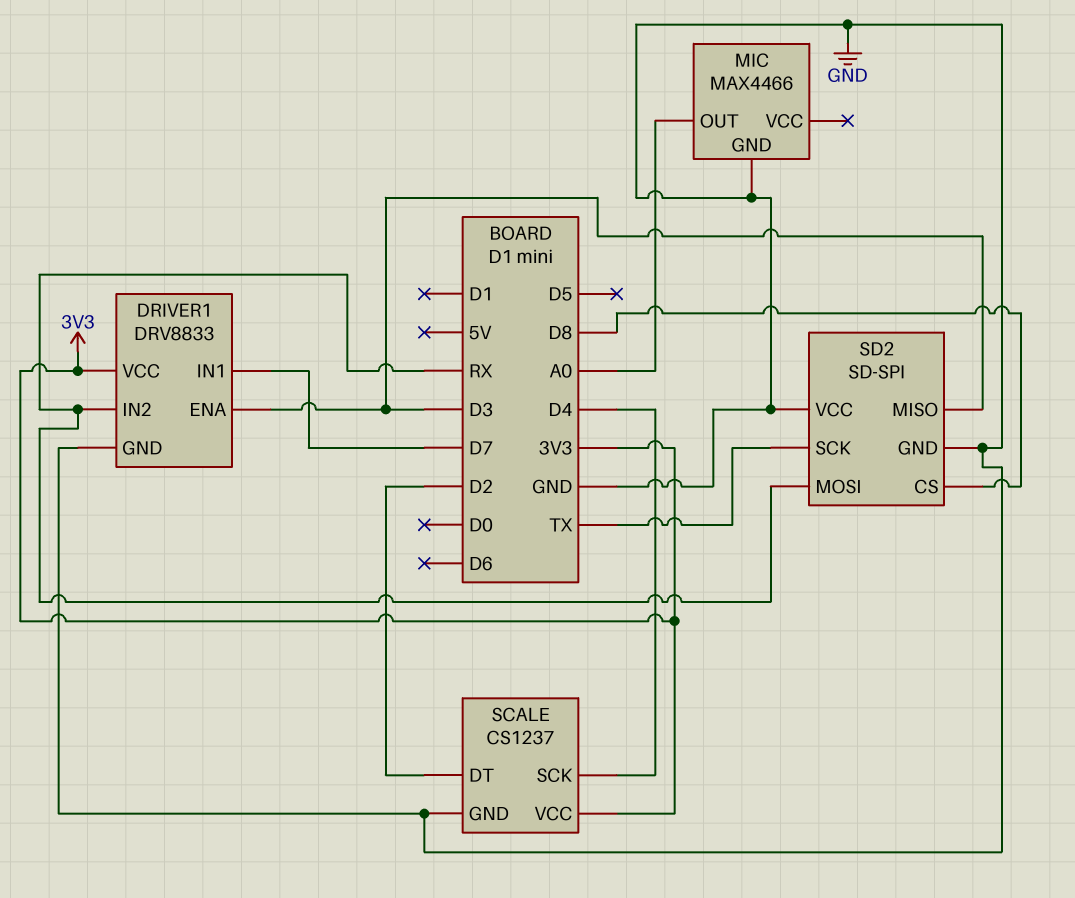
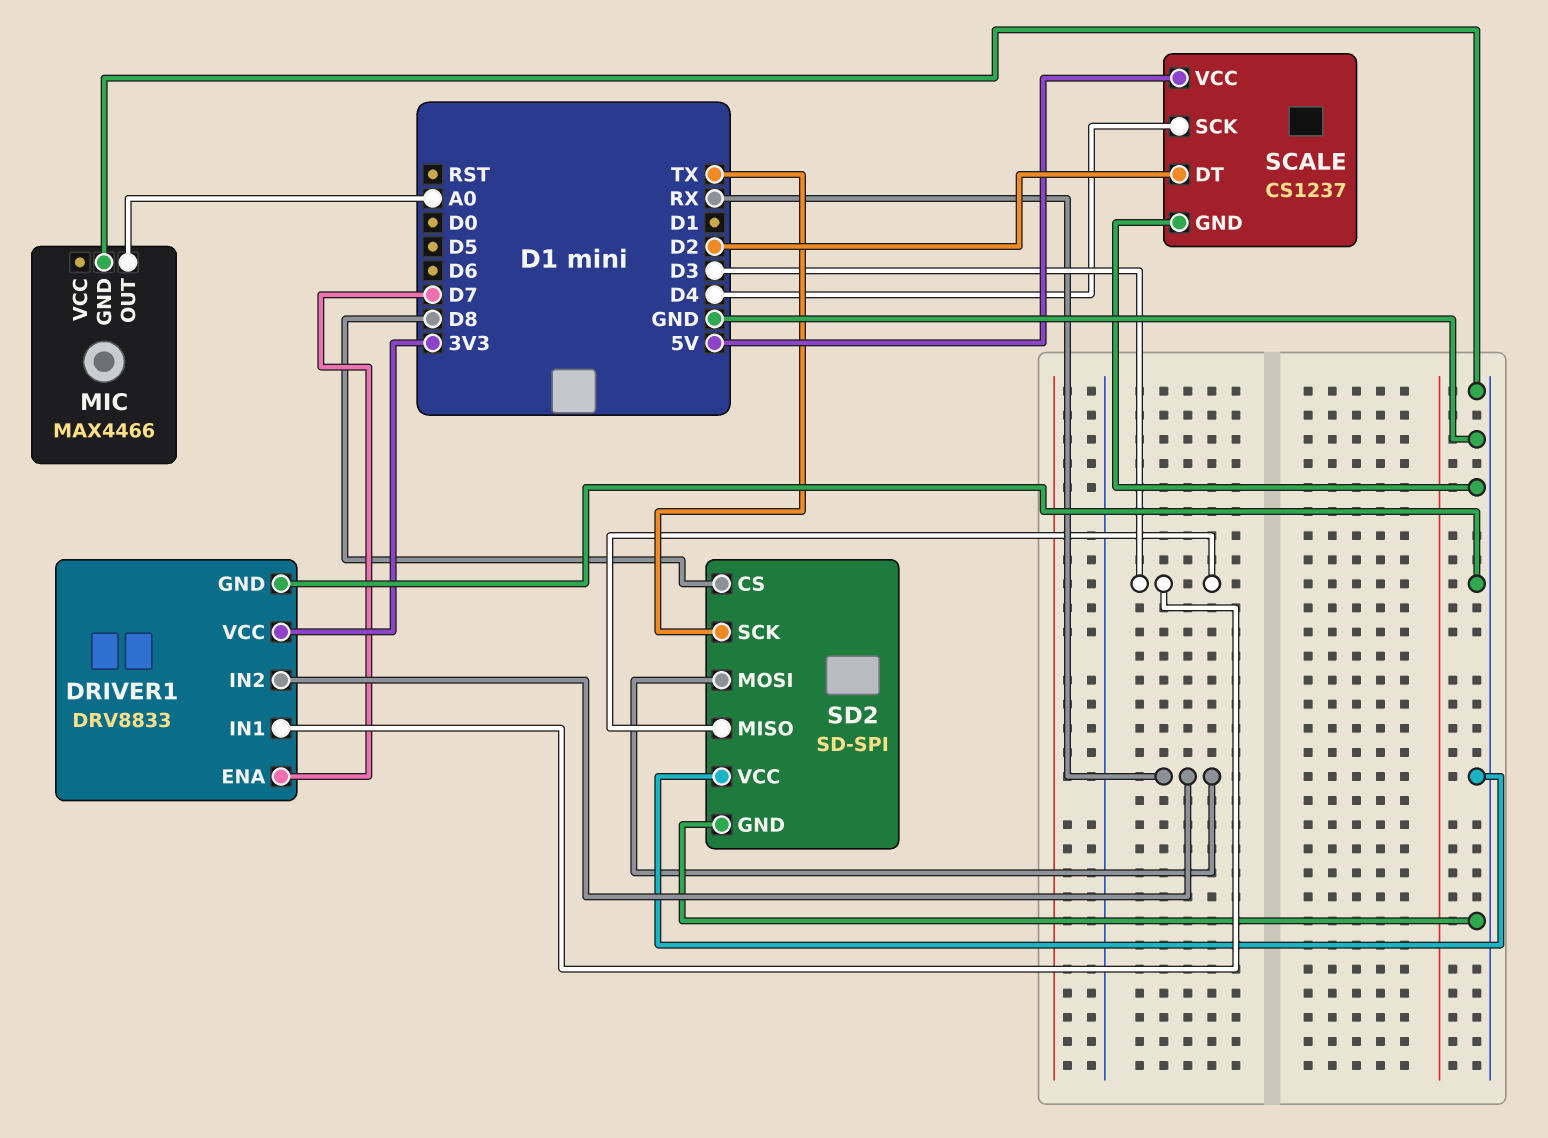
DRIVER1 pin ENA: D3 -> D7
DRIVER1 pin IN1: D7 -> D3
SCALE pin VCC: 3V3 -> 5V

